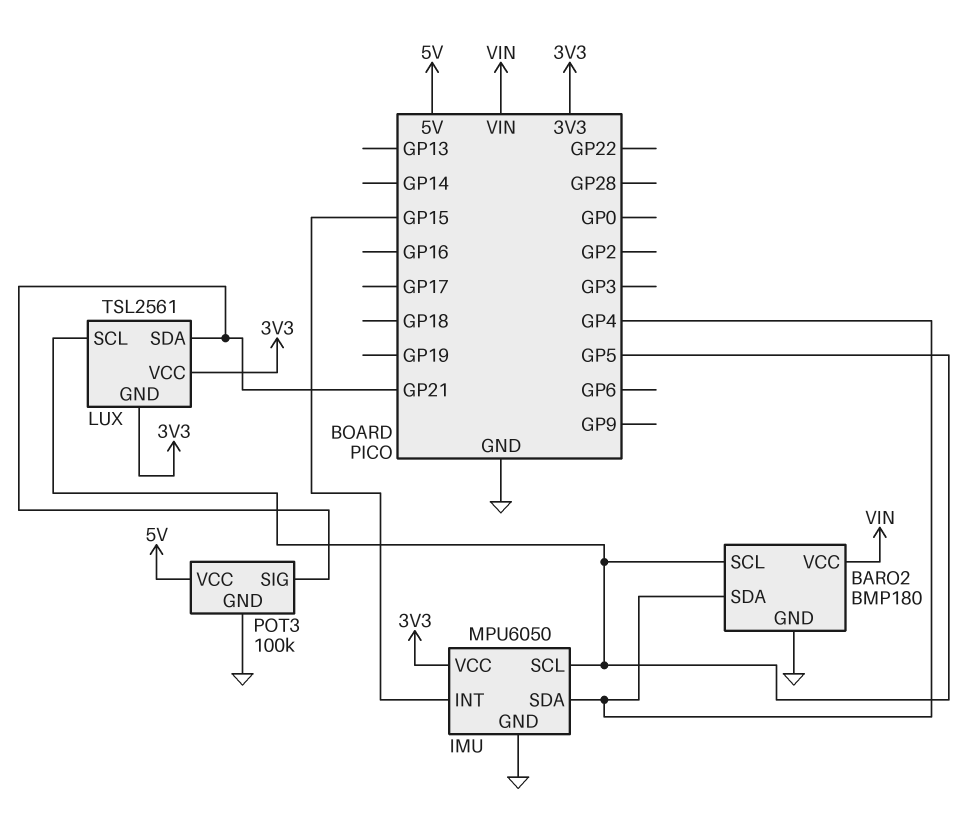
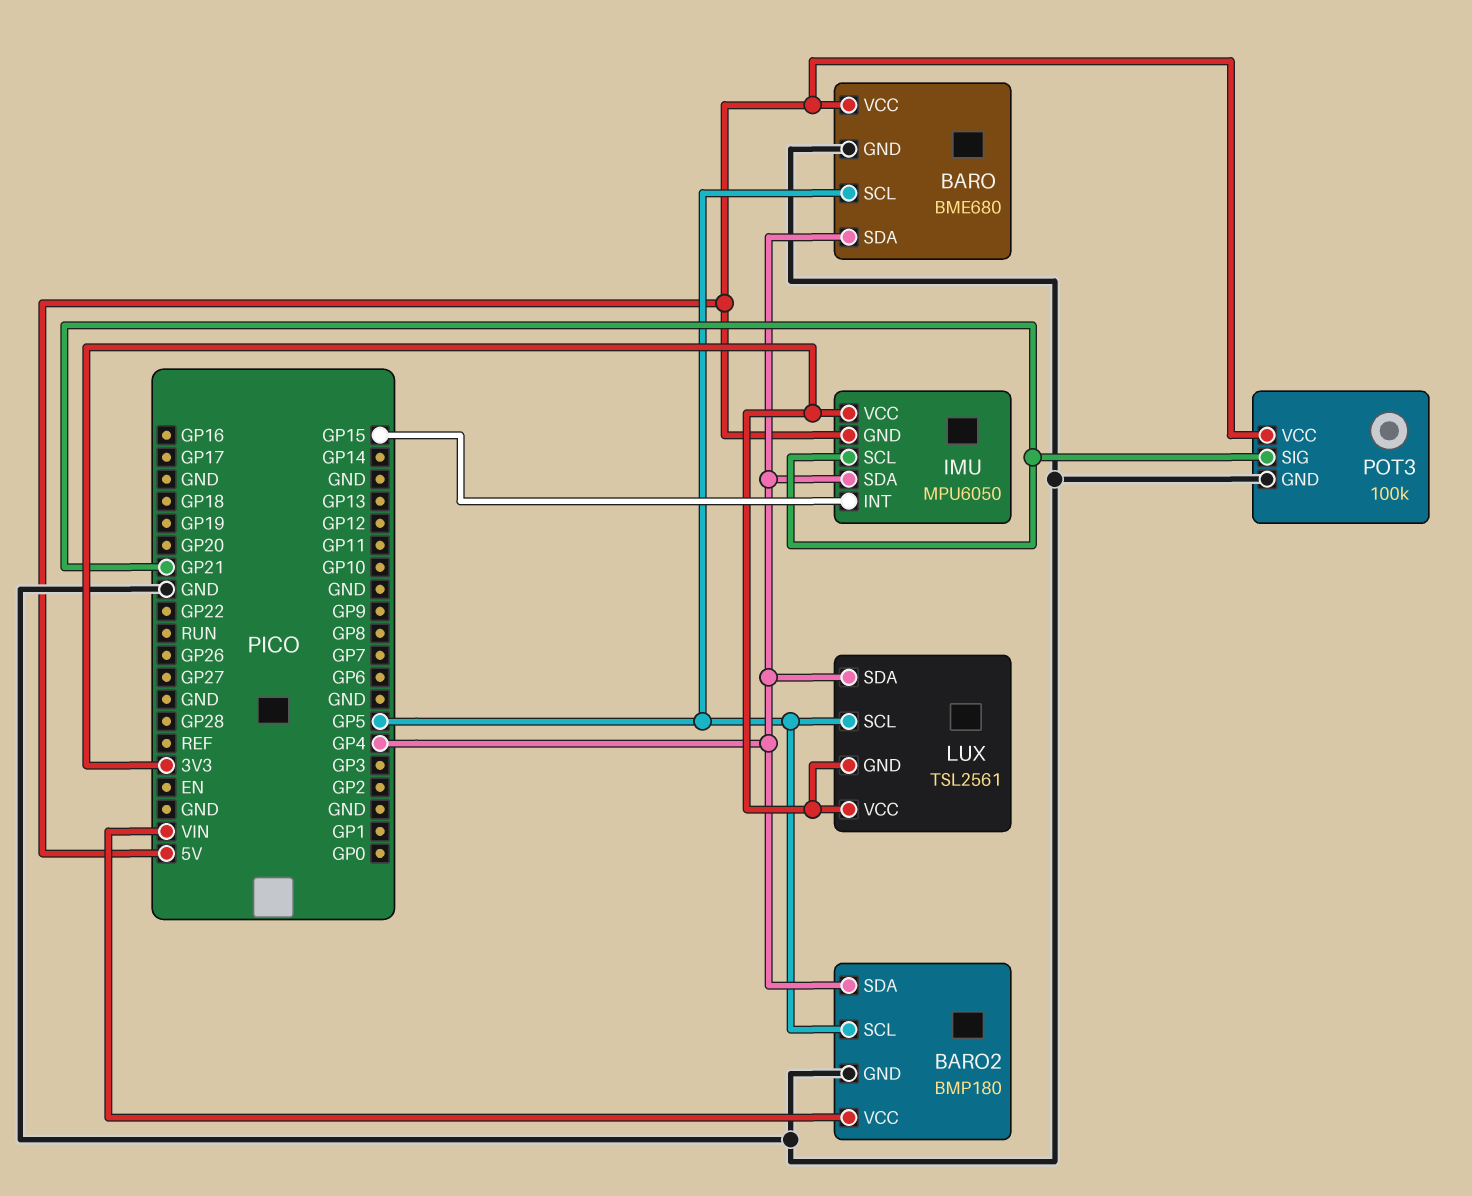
BARO: none -> BME680
BARO pin GND: none -> GND
BARO pin SCL: none -> GP5
BARO pin SDA: none -> GP4
BARO pin VCC: none -> 5V
IMU pin GND: GND -> 5V
IMU pin SCL: GP5 -> GP21
LUX pin SDA: GP21 -> GP4

